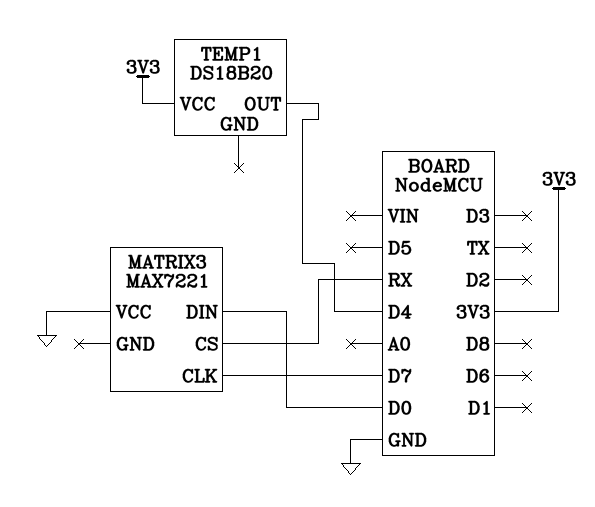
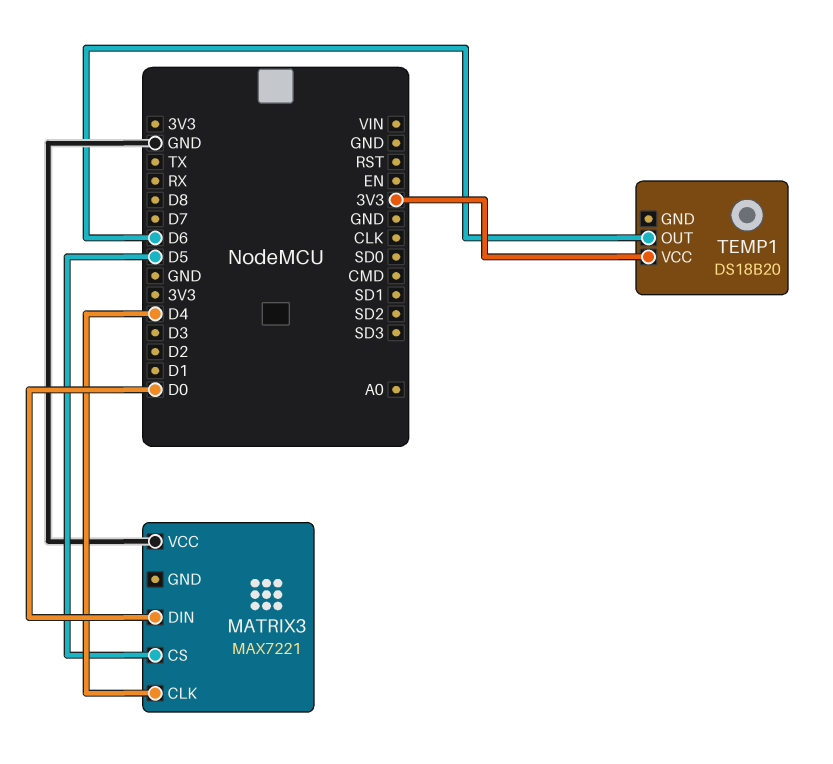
MATRIX3 pin CLK: D7 -> D4
MATRIX3 pin CS: RX -> D5
TEMP1 pin OUT: D4 -> D6

